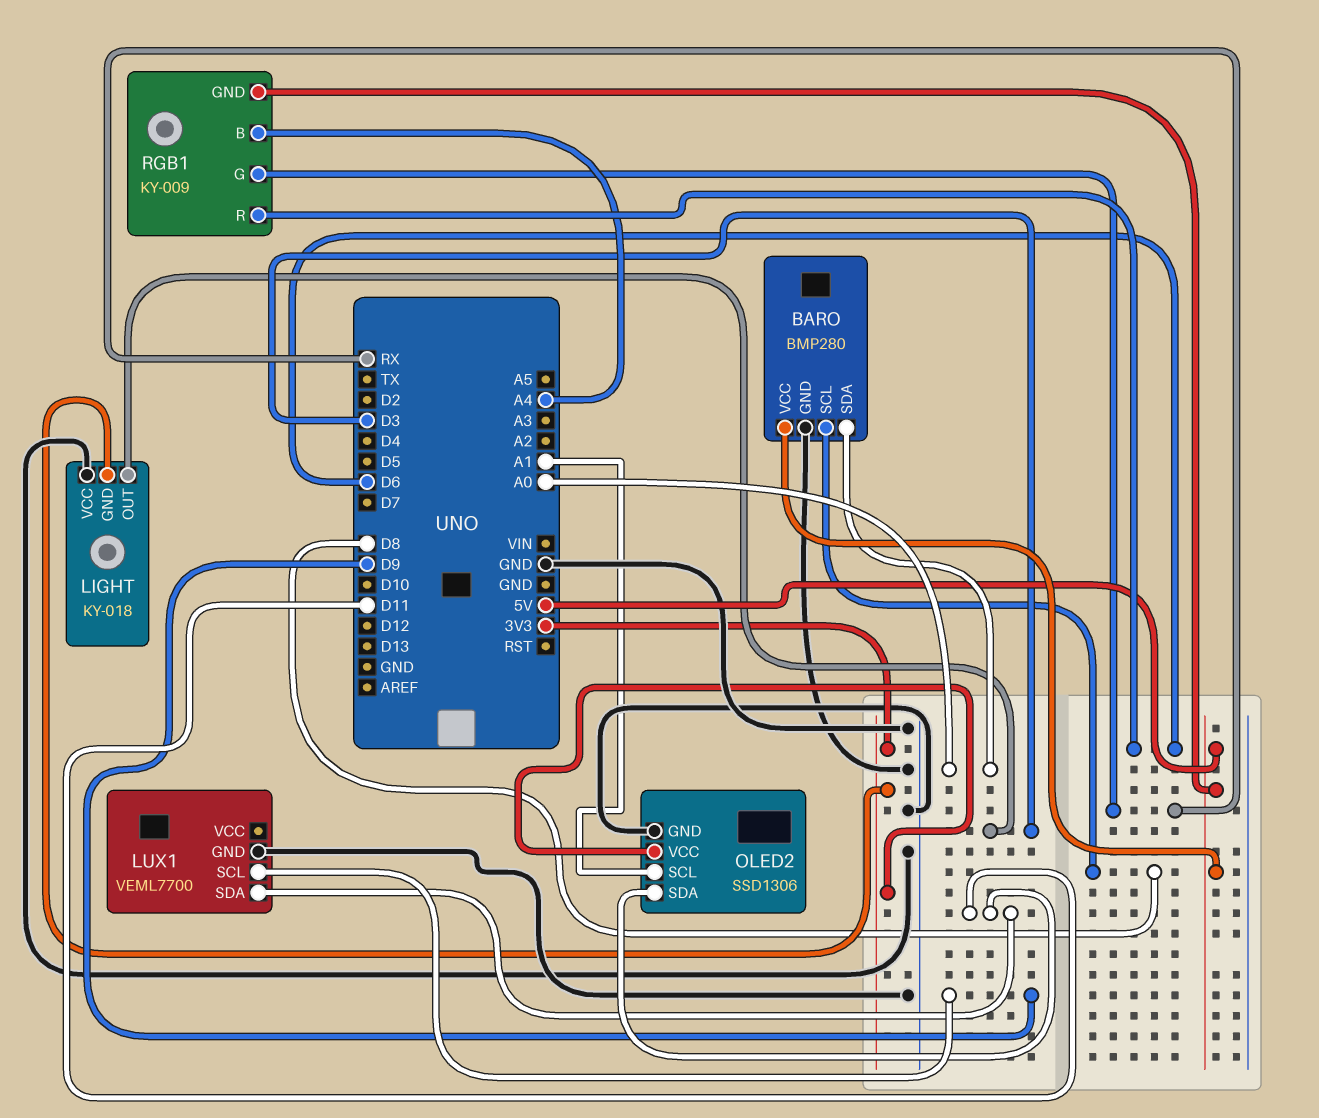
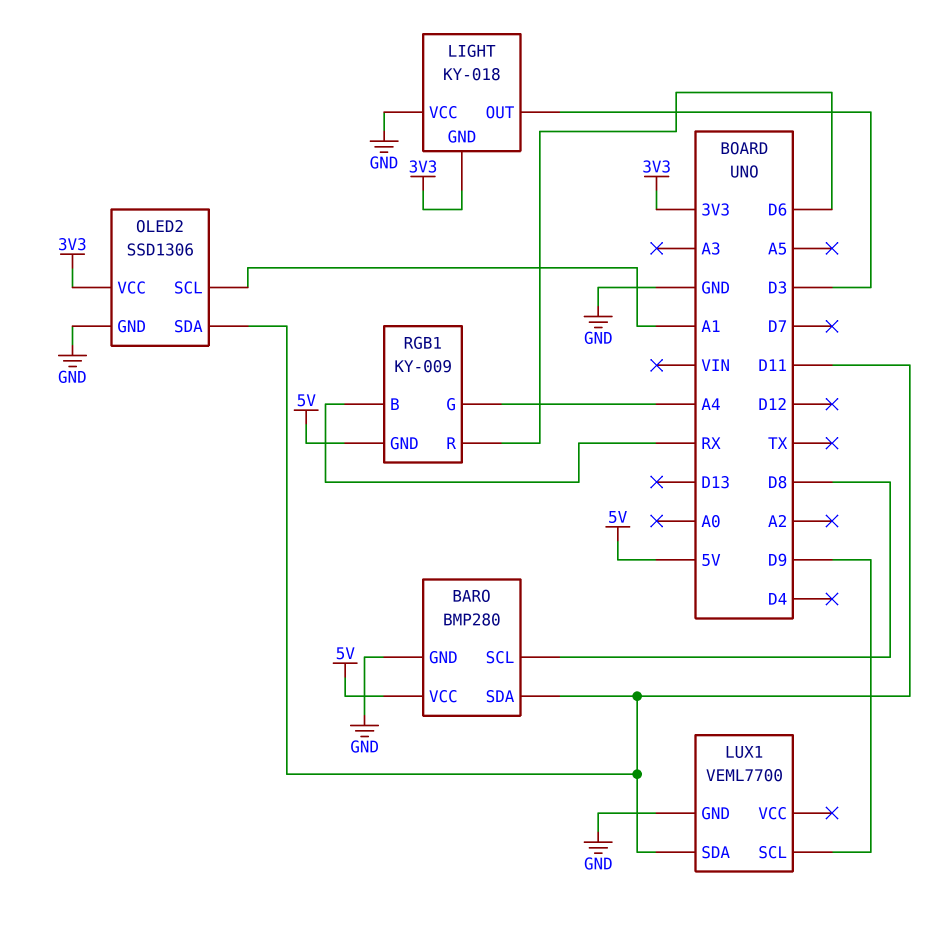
BARO pin SDA: A0 -> D11
RGB1 pin B: A4 -> RX
RGB1 pin G: RX -> A4

